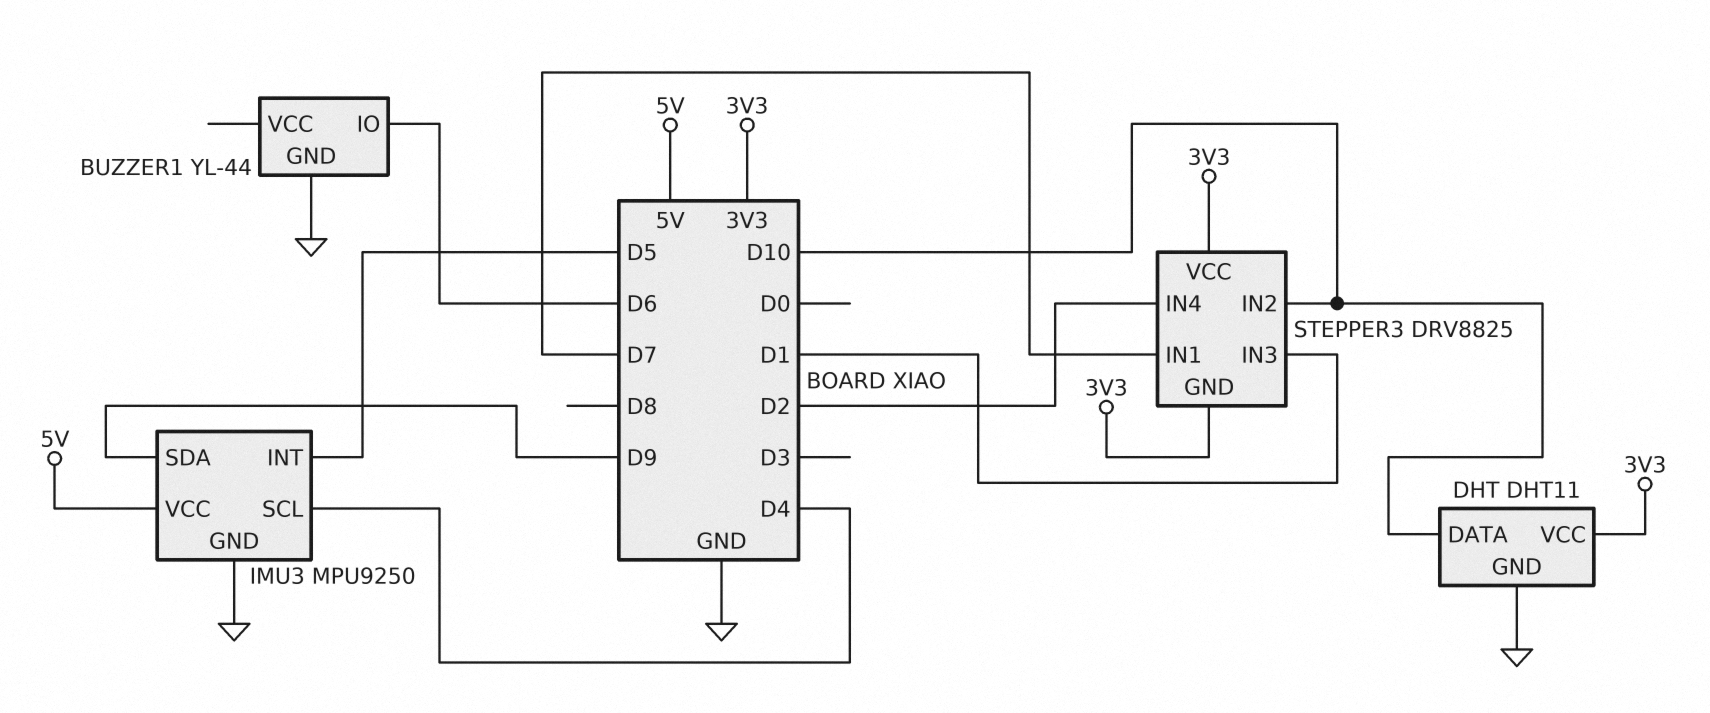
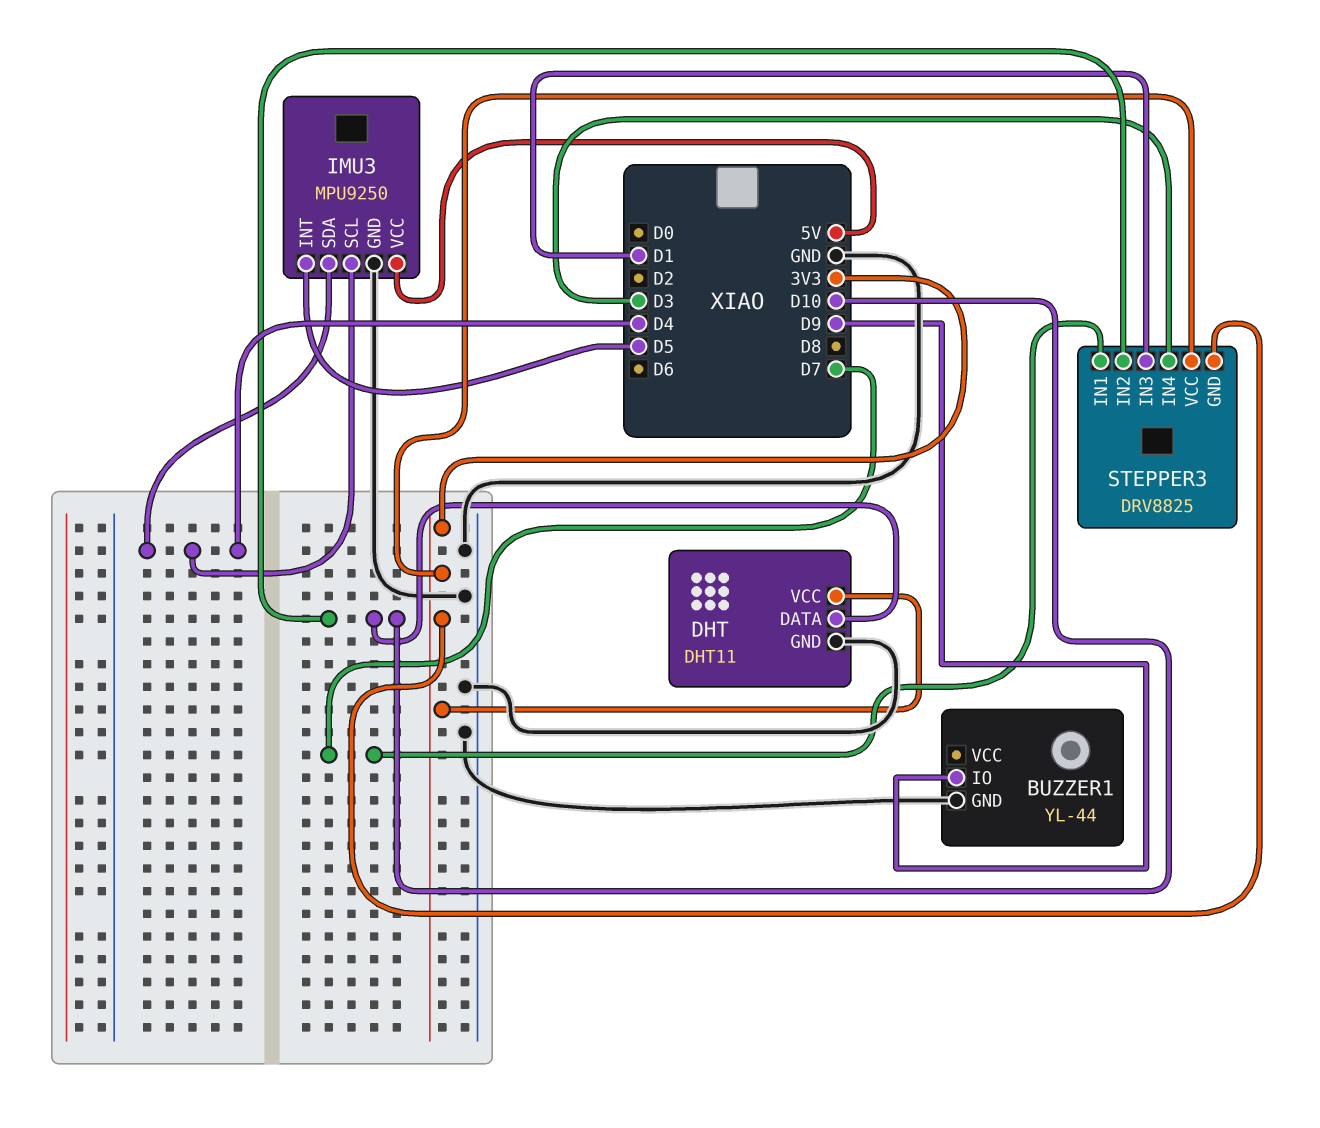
BUZZER1 pin IO: D6 -> D9
IMU3 pin SDA: D9 -> D4
STEPPER3 pin IN4: D2 -> D3

